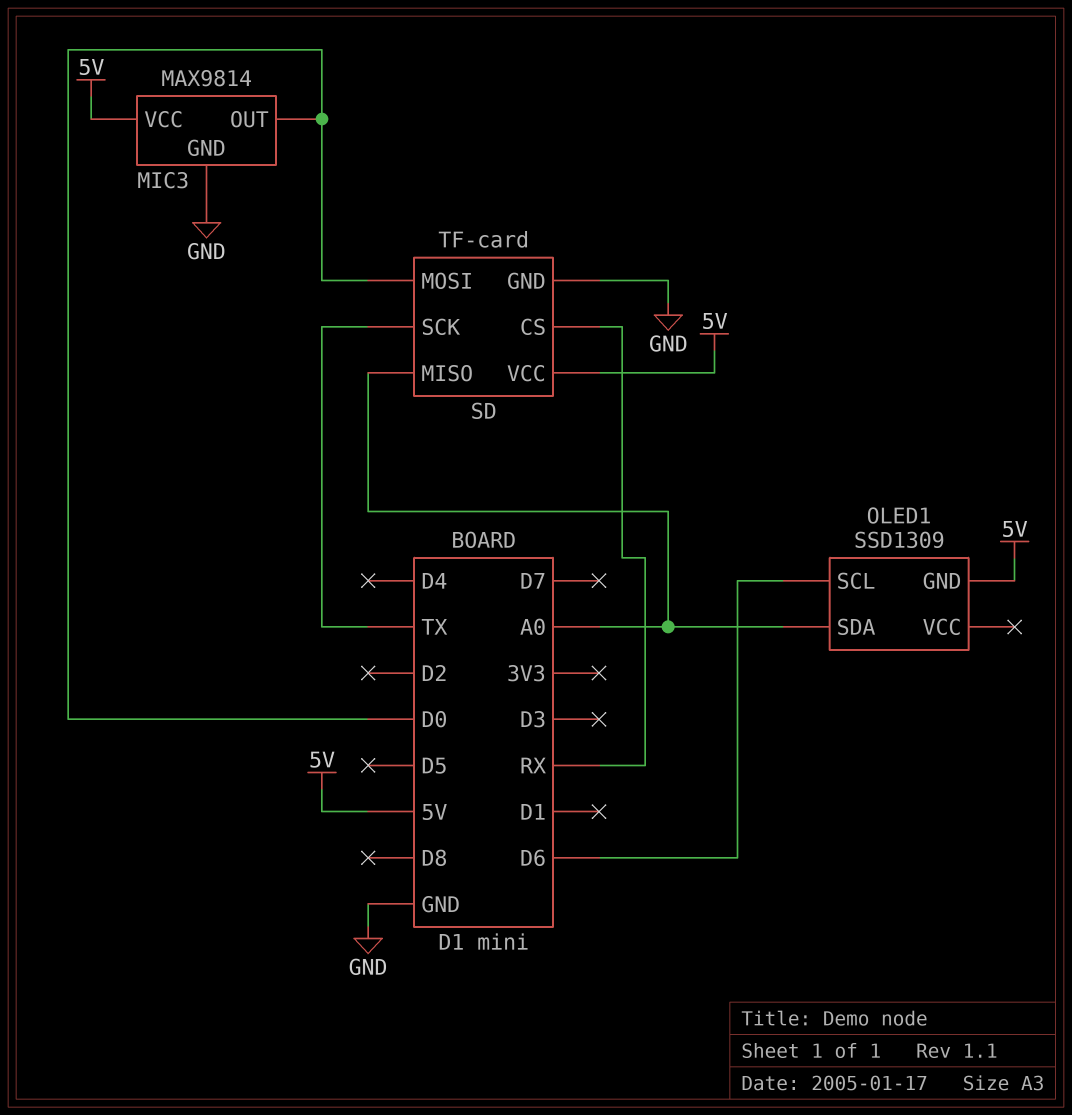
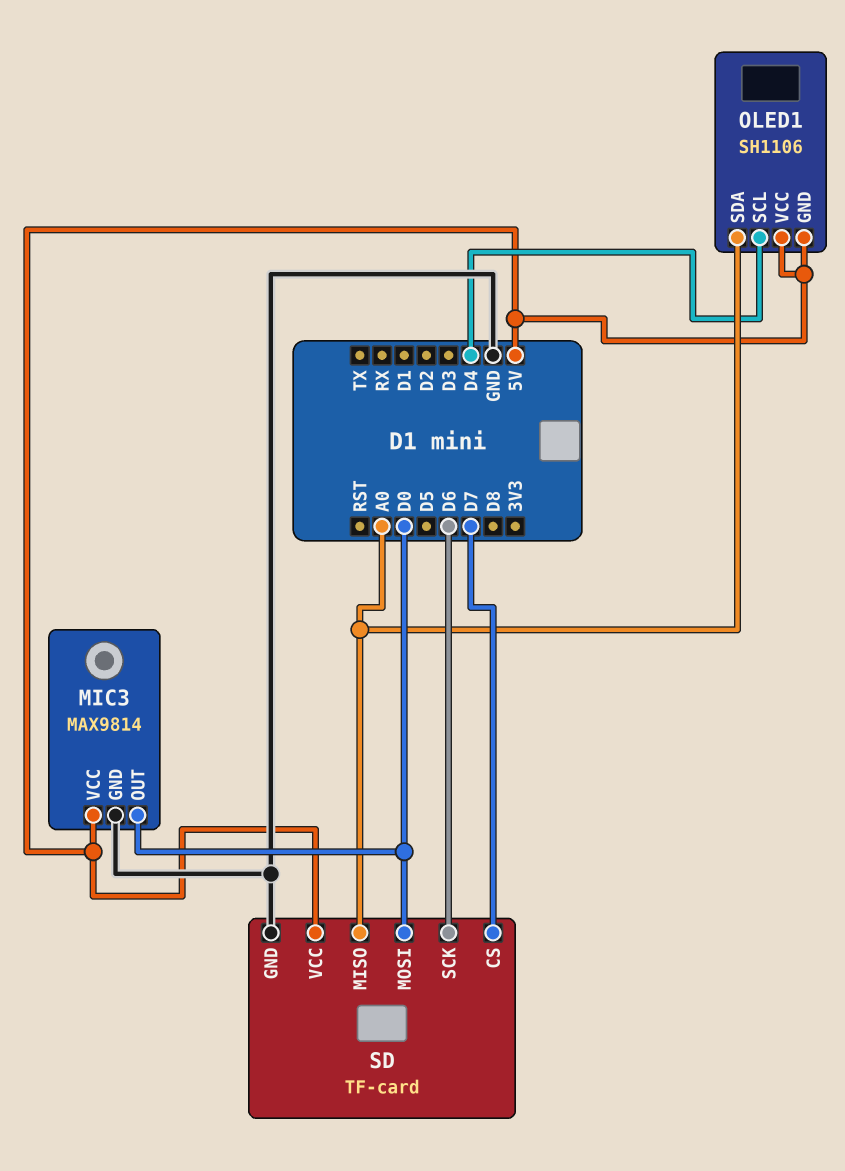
OLED1: SSD1309 -> SH1106
OLED1 pin SCL: D6 -> D4
OLED1 pin VCC: none -> 5V
SD pin CS: RX -> D7
SD pin SCK: TX -> D6

